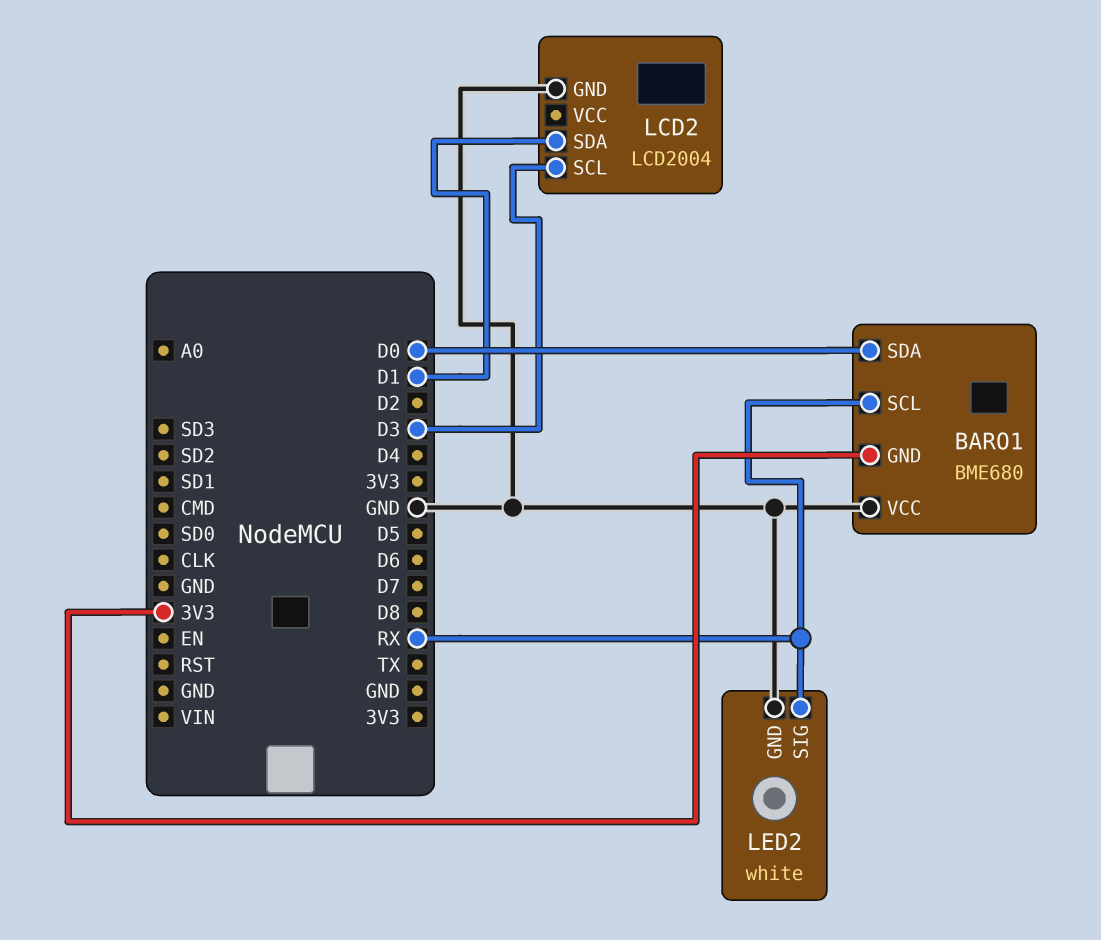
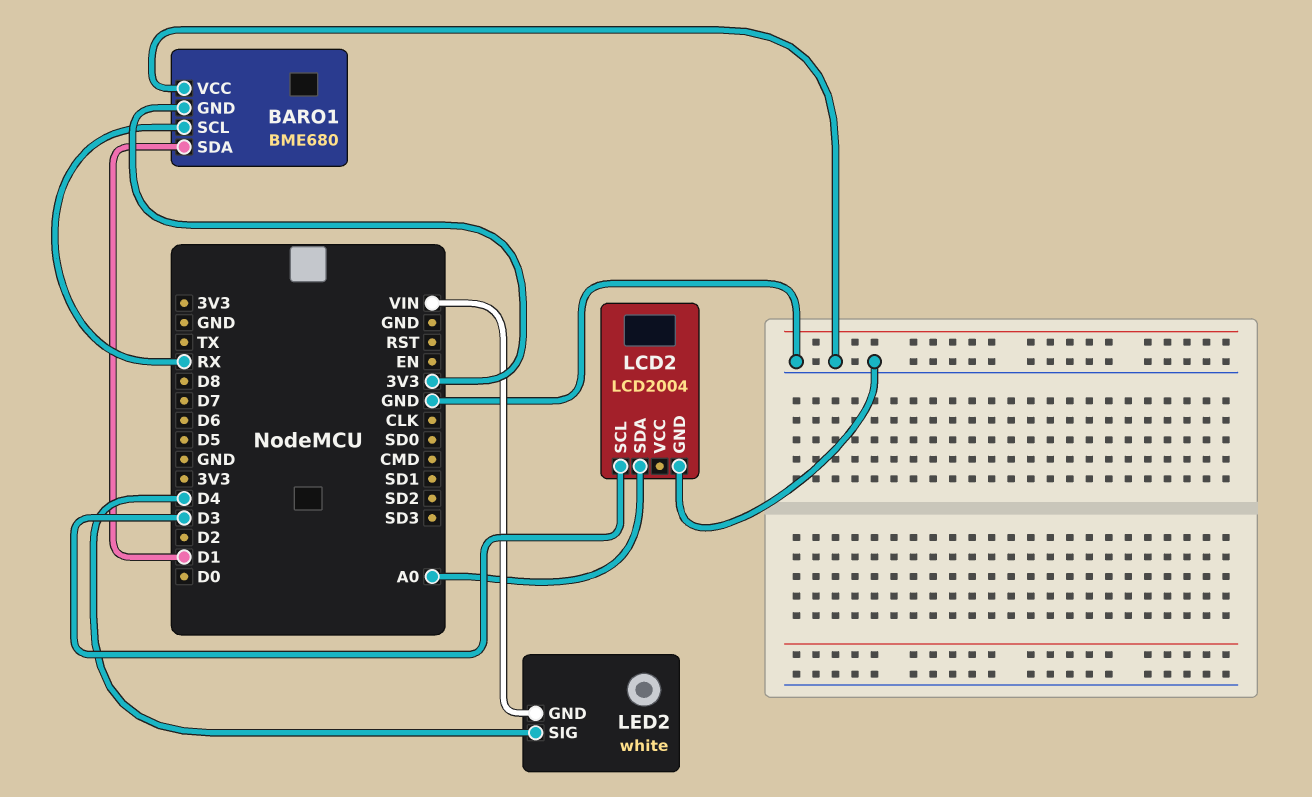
BARO1 pin SDA: D0 -> D1
LCD2 pin SDA: D1 -> A0
LED2 pin GND: GND -> VIN
LED2 pin SIG: RX -> D4

